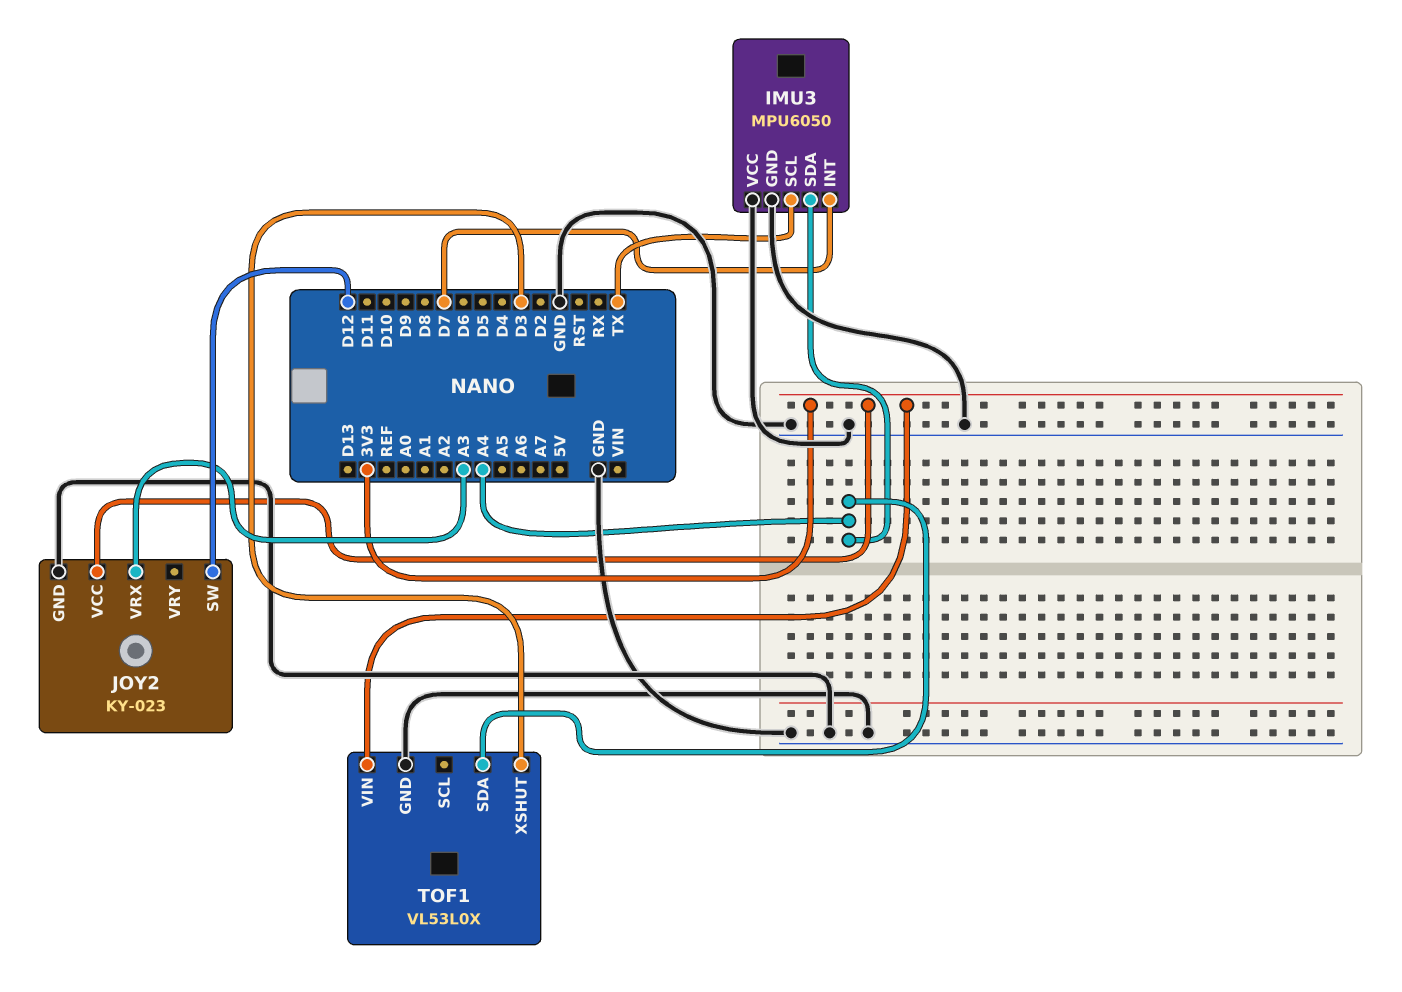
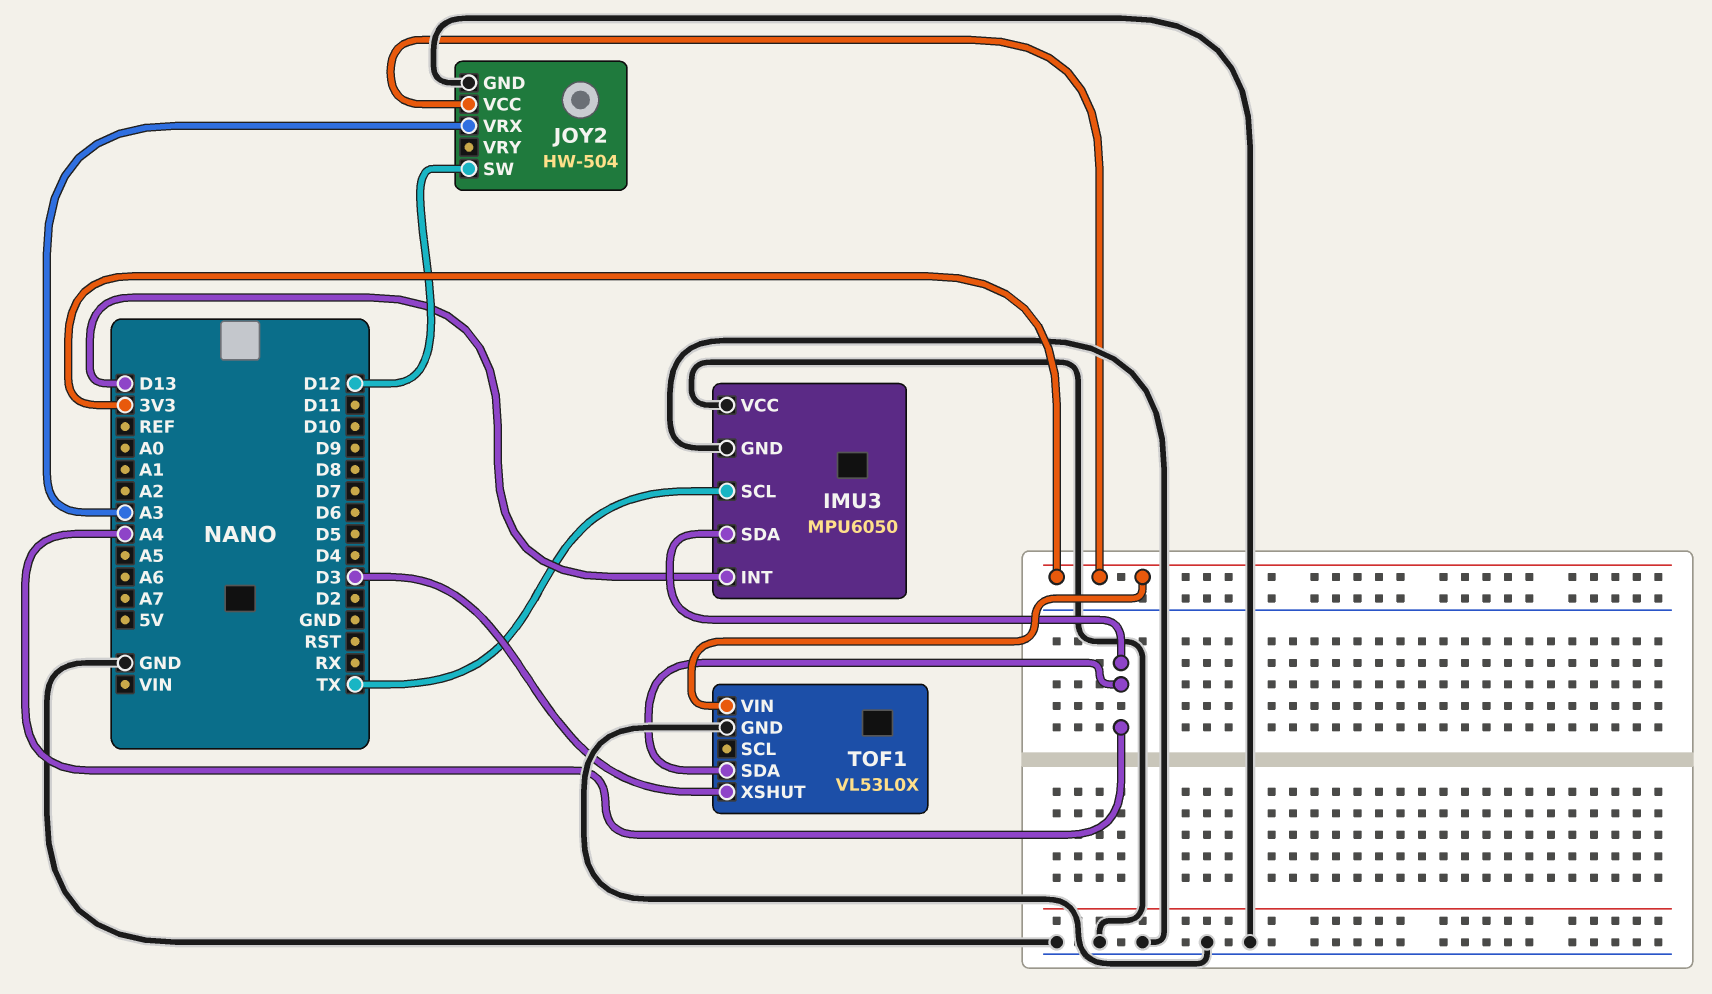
IMU3 pin INT: D7 -> D13
JOY2: KY-023 -> HW-504

